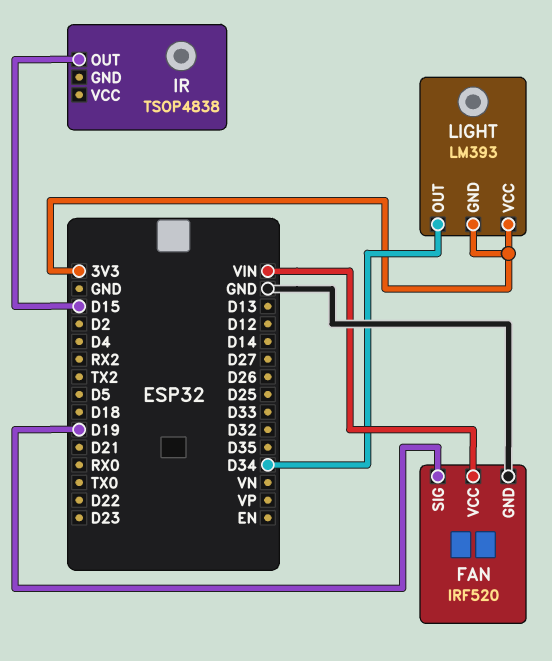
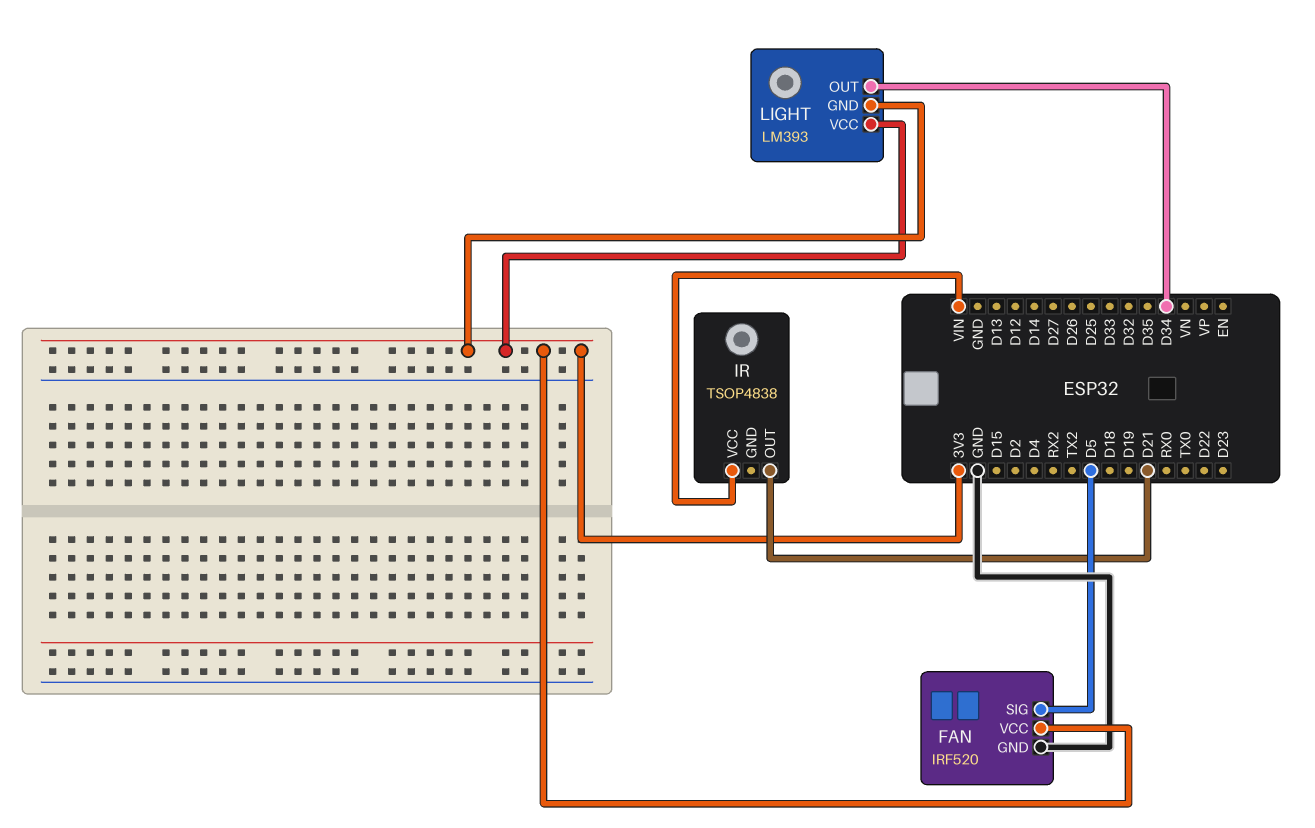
FAN pin SIG: D19 -> D5
FAN pin VCC: VIN -> 3V3
IR pin OUT: D15 -> D21
IR pin VCC: none -> VIN

